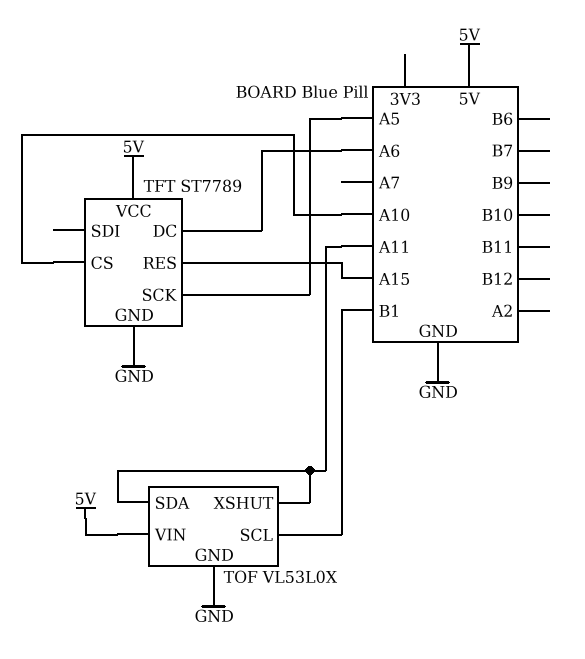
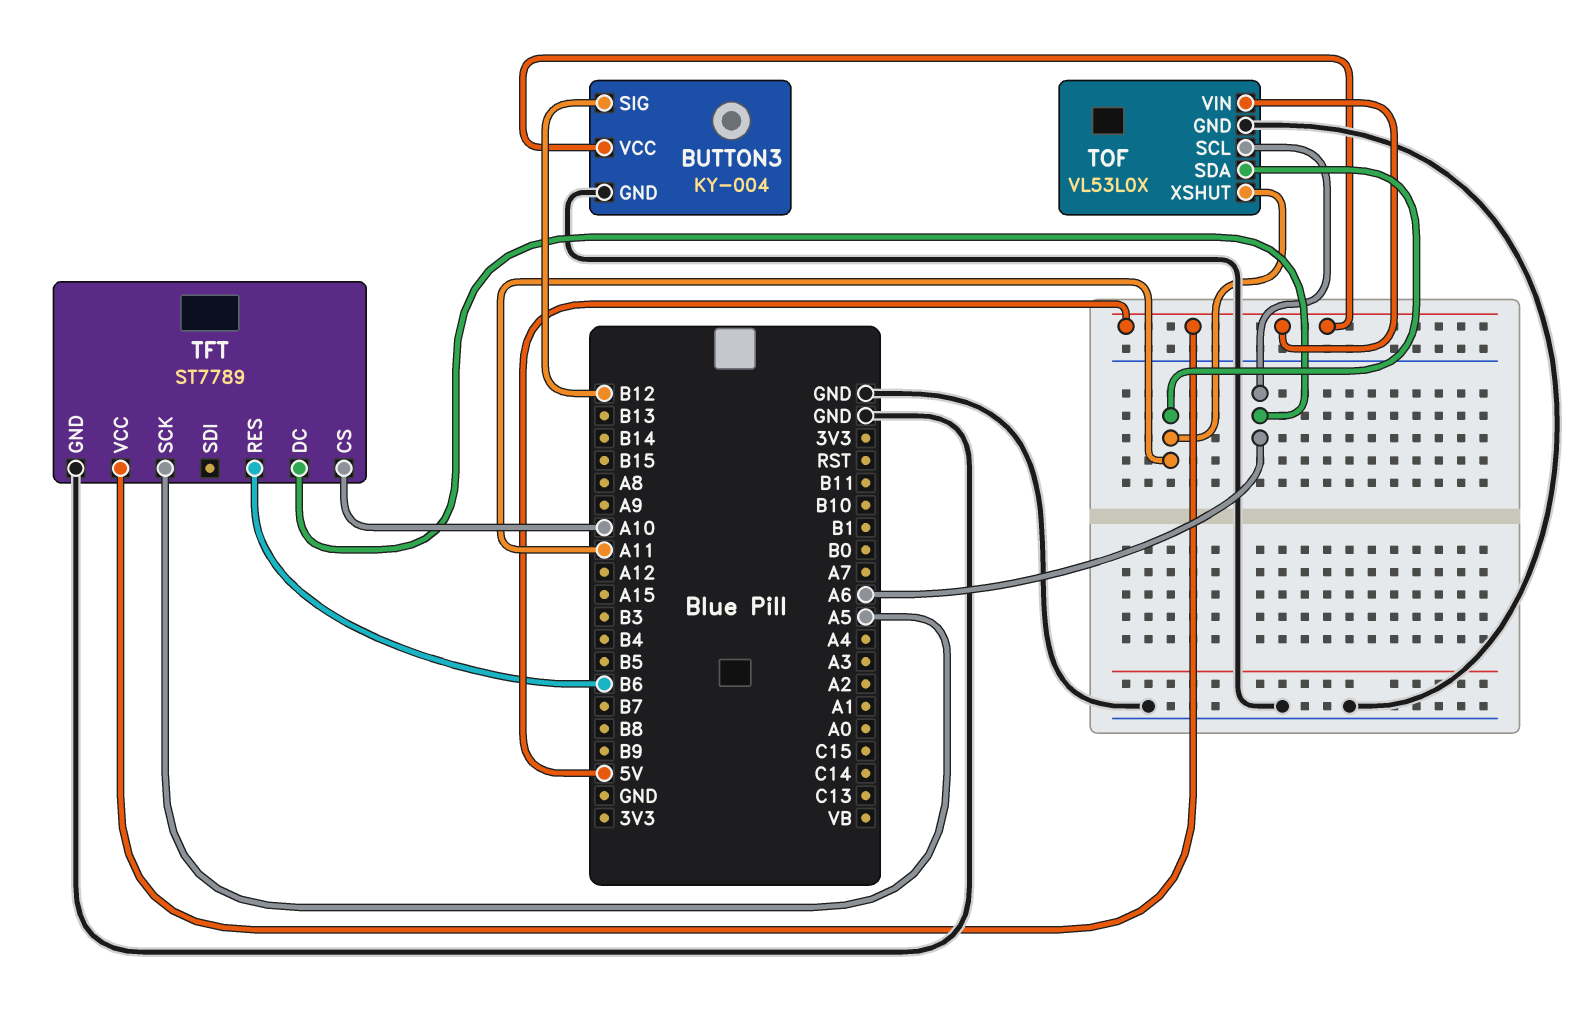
BUTTON3: none -> KY-004
BUTTON3 pin GND: none -> GND
BUTTON3 pin SIG: none -> B12
BUTTON3 pin VCC: none -> 5V
TFT pin RES: A15 -> B6
TOF pin SCL: B1 -> A6

